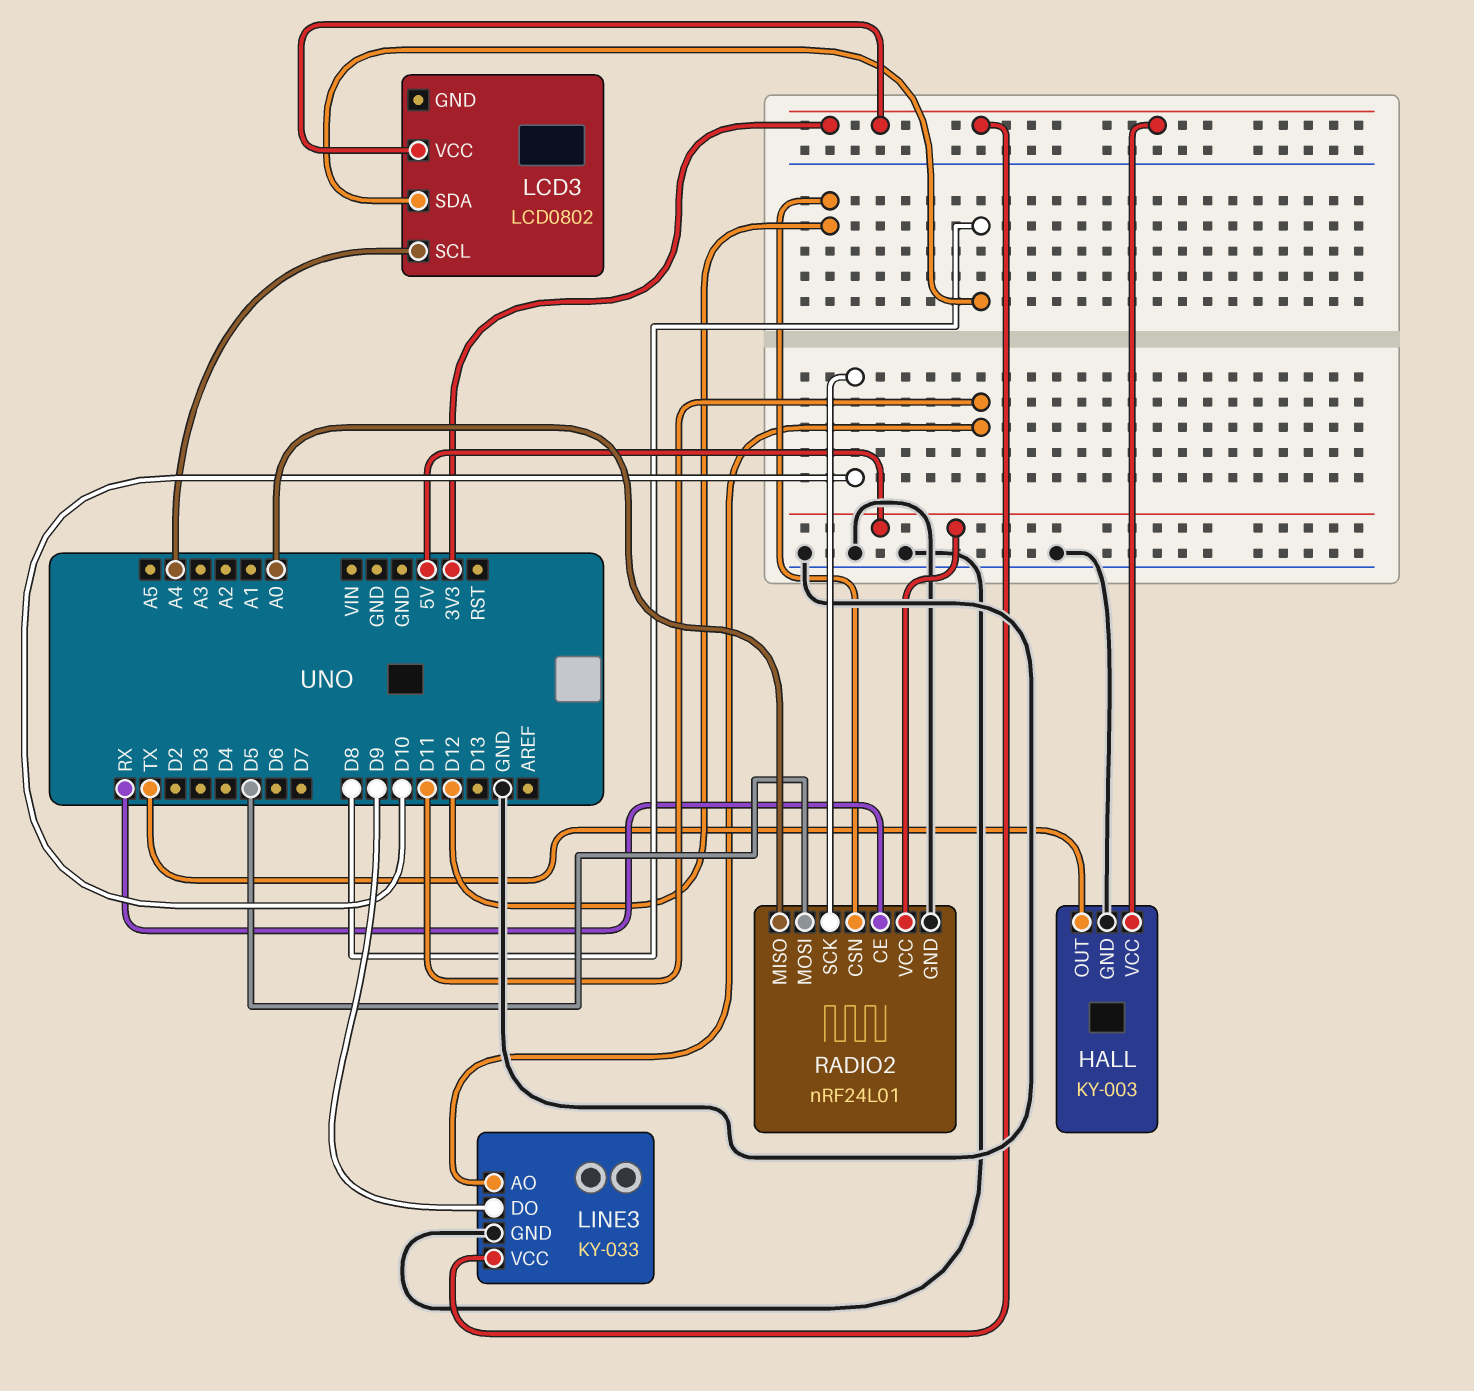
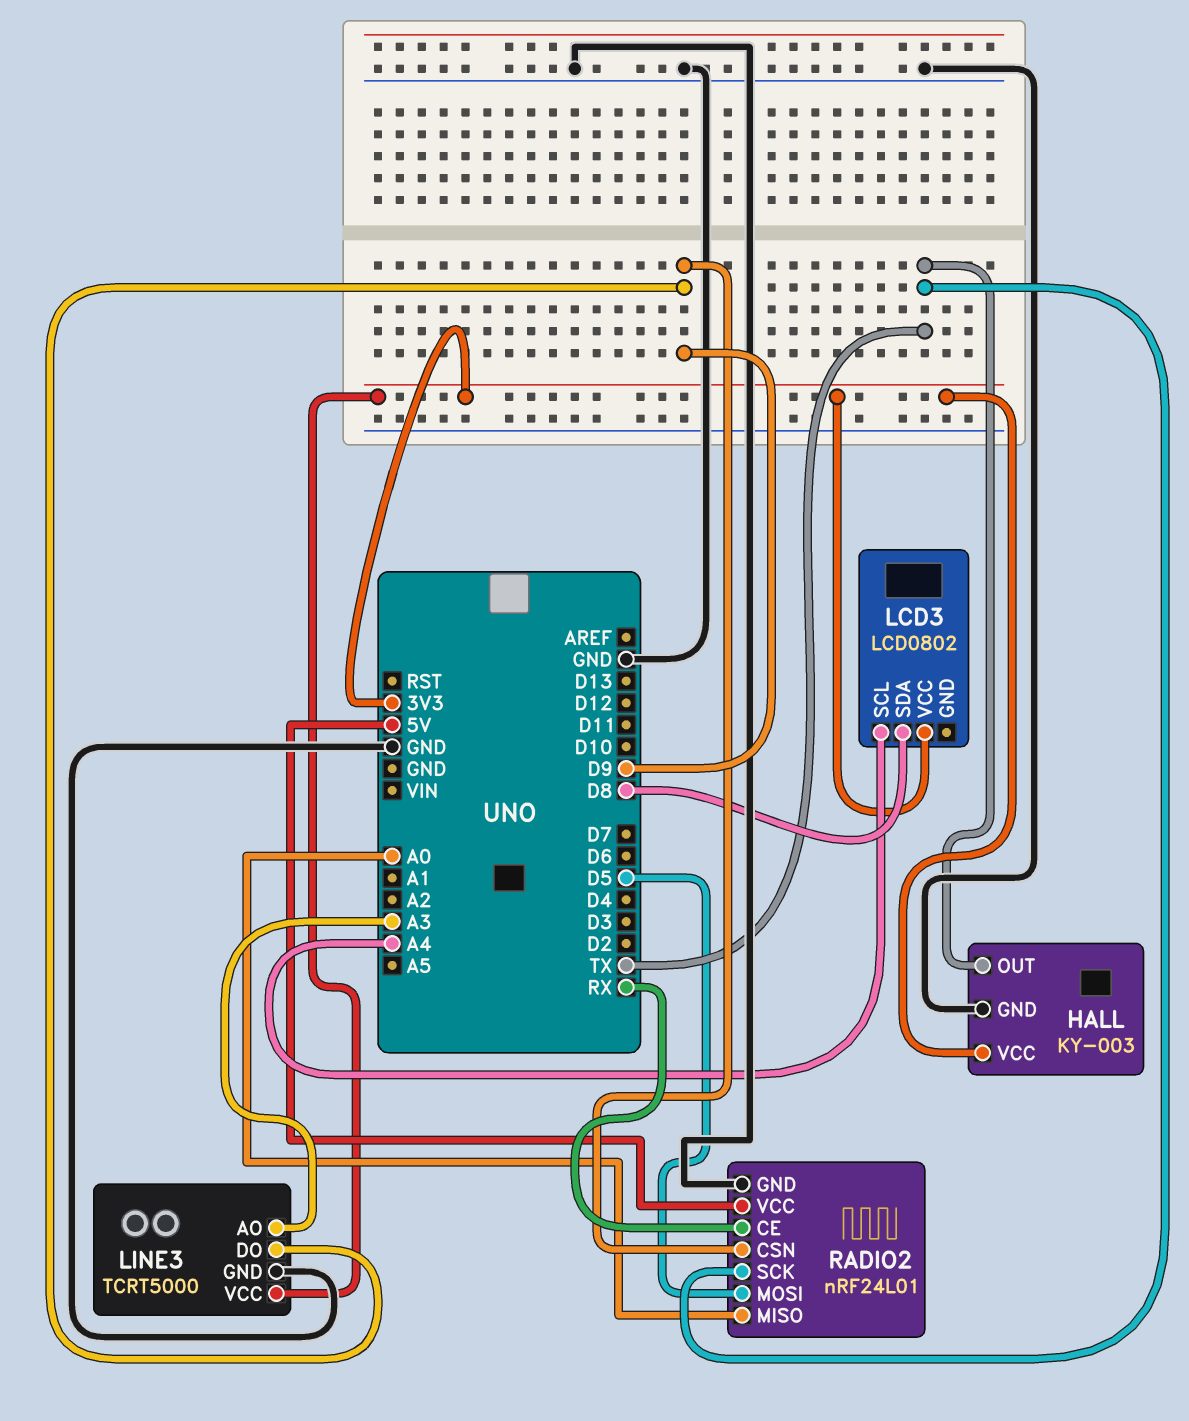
LINE3: KY-033 -> TCRT5000
LINE3 pin AO: D11 -> A3
RADIO2 pin CSN: D12 -> D9
RADIO2 pin SCK: D10 -> TX

